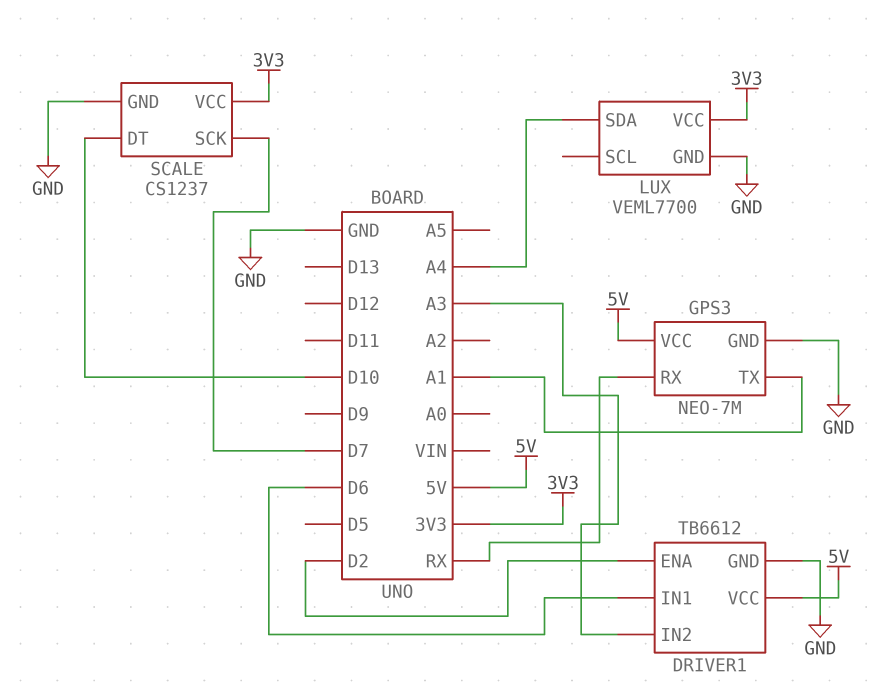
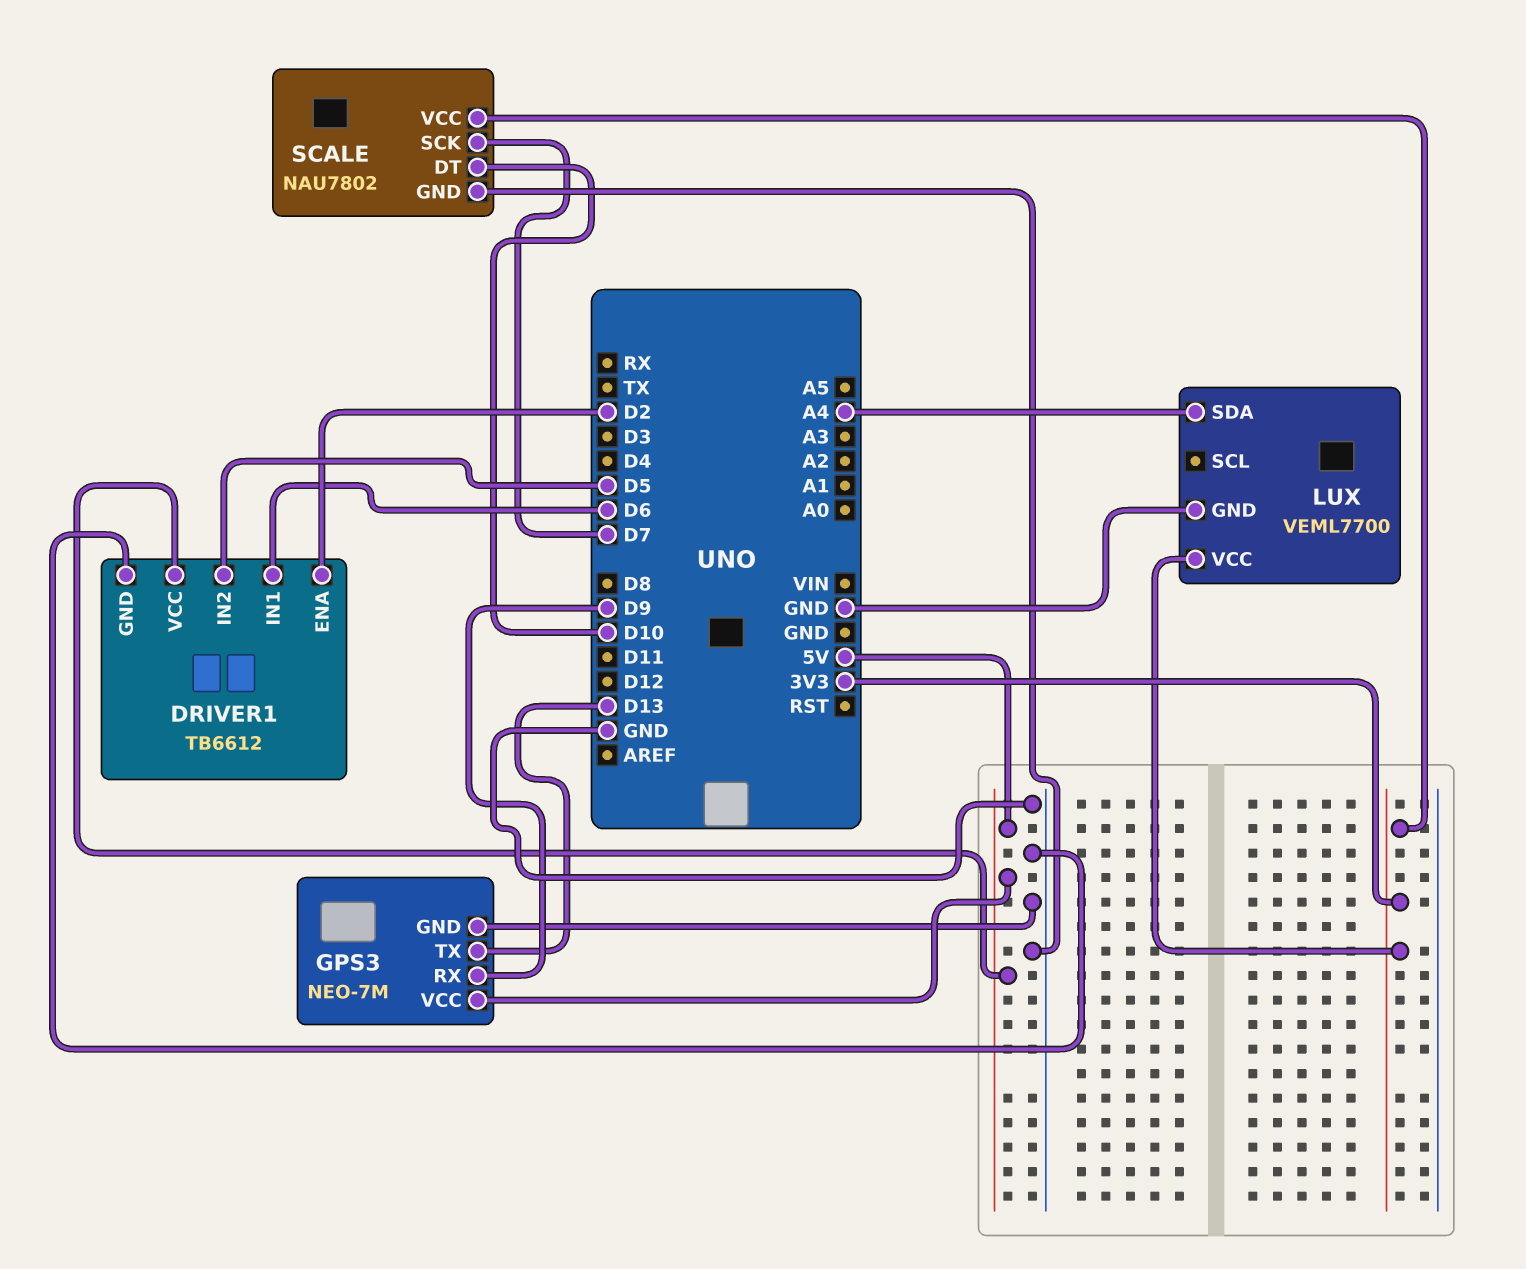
DRIVER1 pin IN2: A3 -> D5
GPS3 pin RX: RX -> D9
GPS3 pin TX: A1 -> D13
SCALE: CS1237 -> NAU7802

